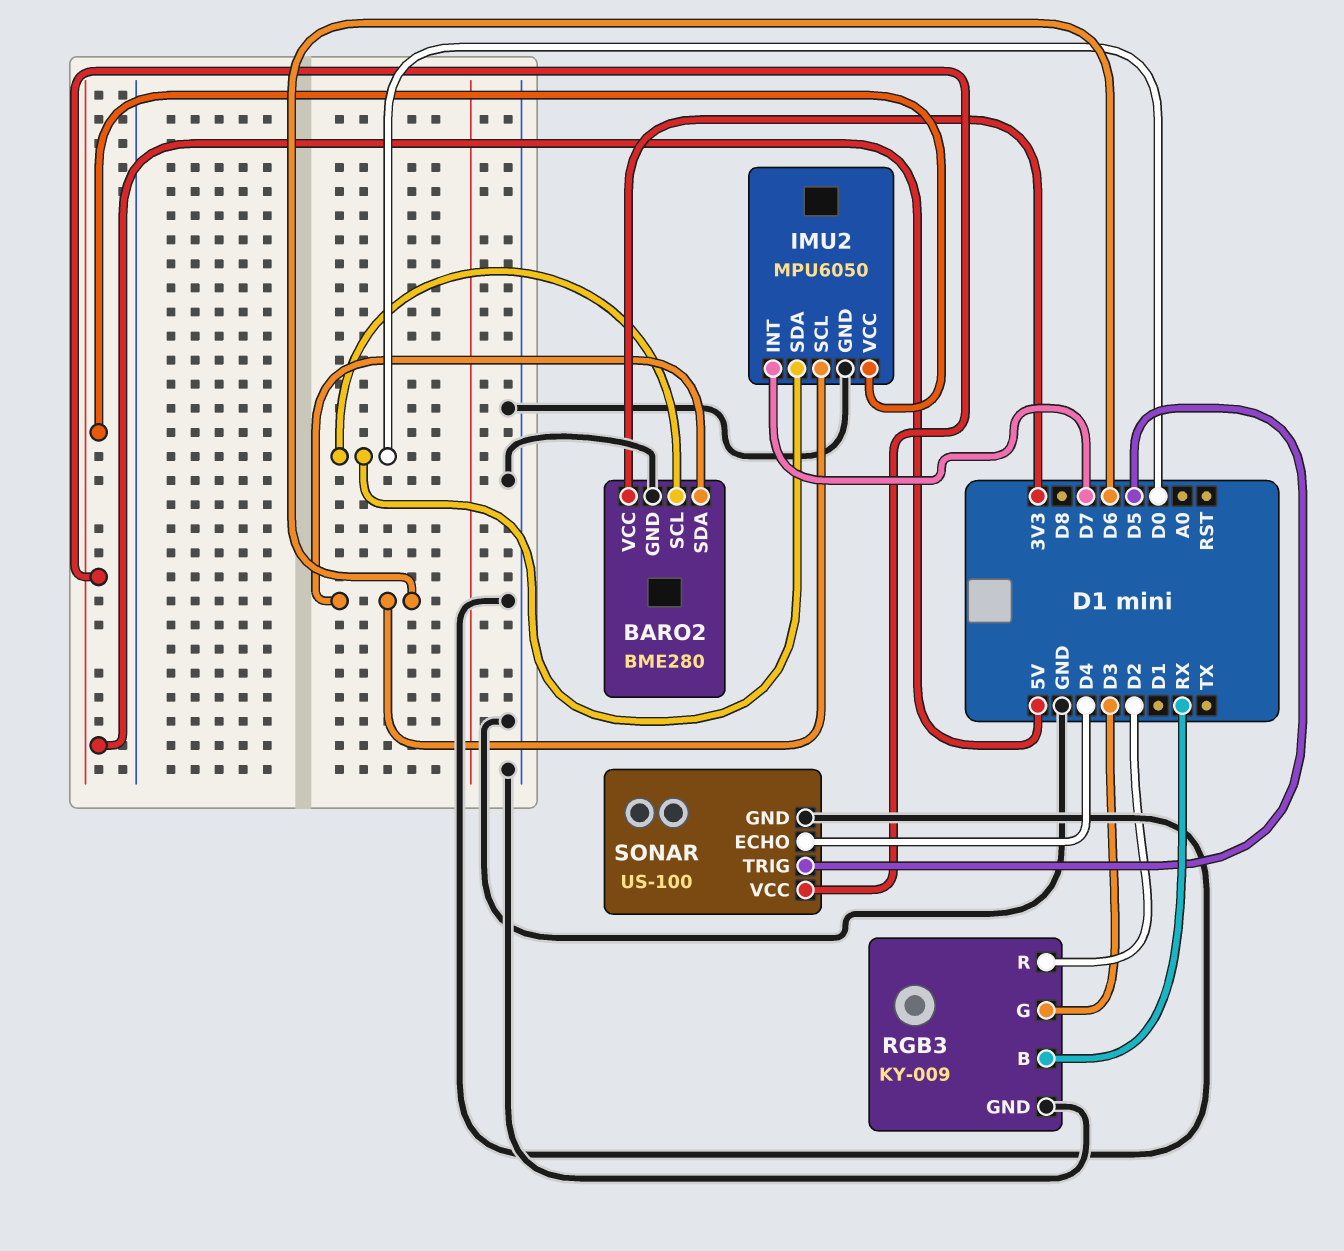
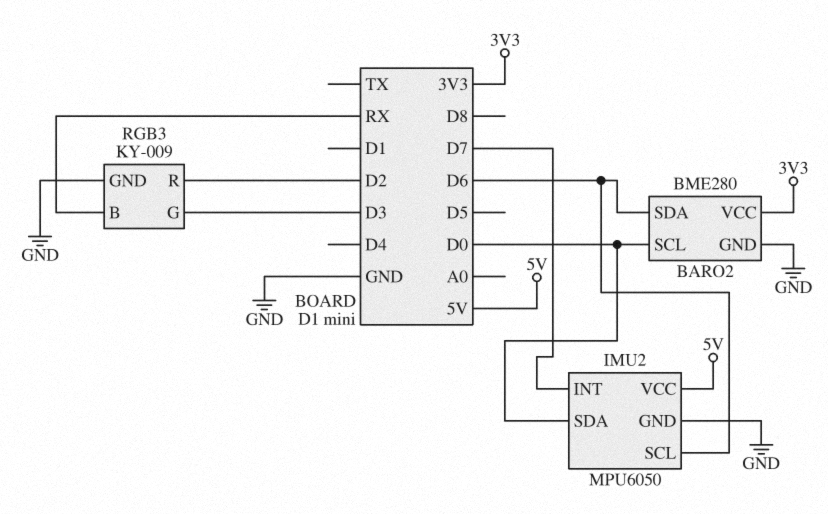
SONAR: US-100 -> none
SONAR pin ECHO: D4 -> none
SONAR pin GND: GND -> none
SONAR pin TRIG: D5 -> none
SONAR pin VCC: 5V -> none

